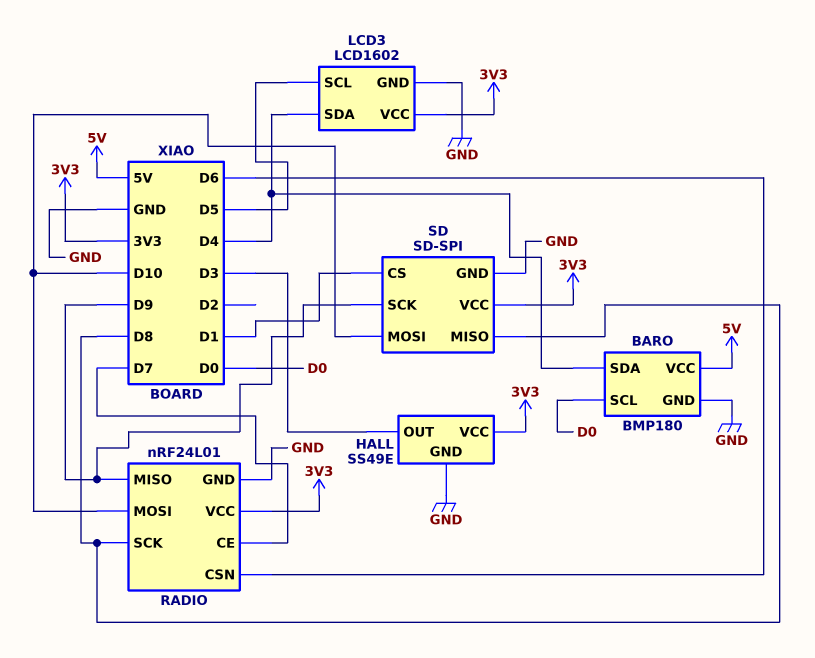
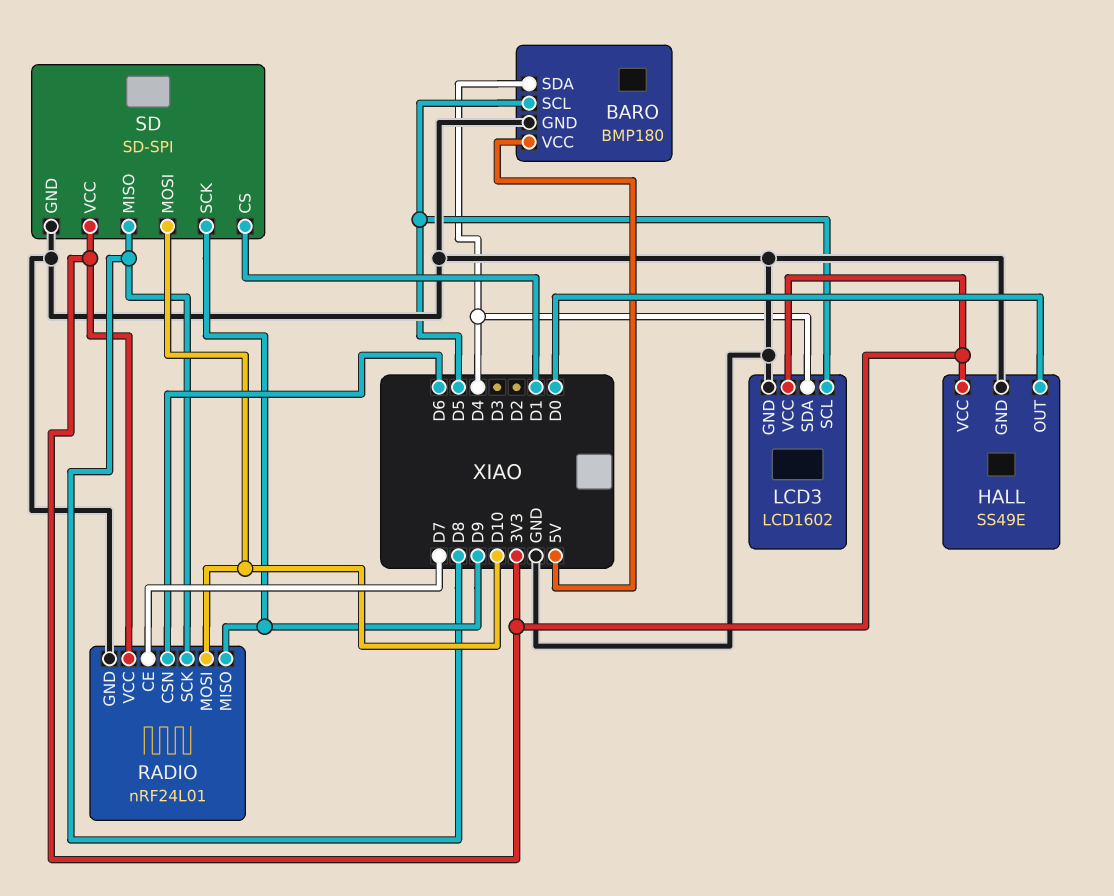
BARO pin SCL: D0 -> D5
HALL pin OUT: D3 -> D0

